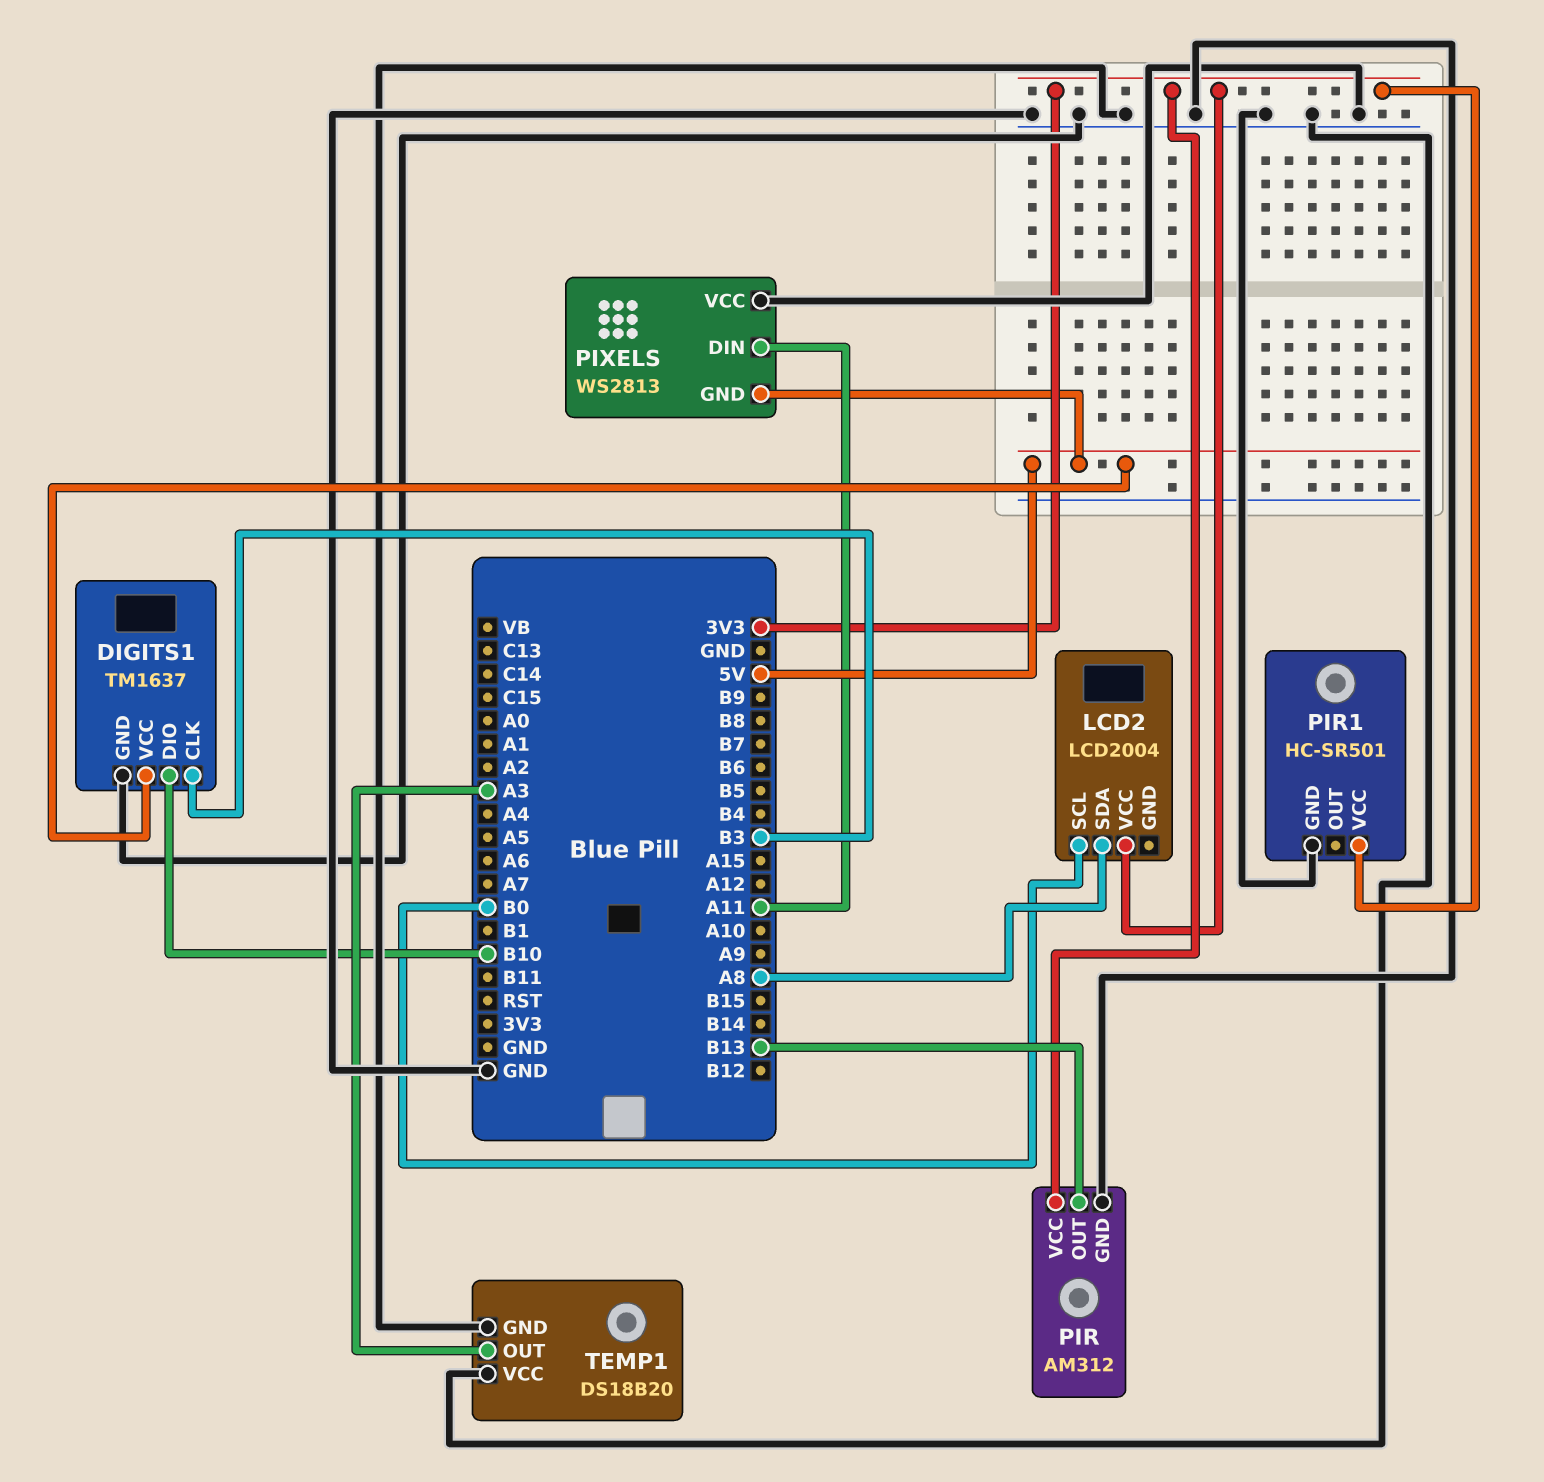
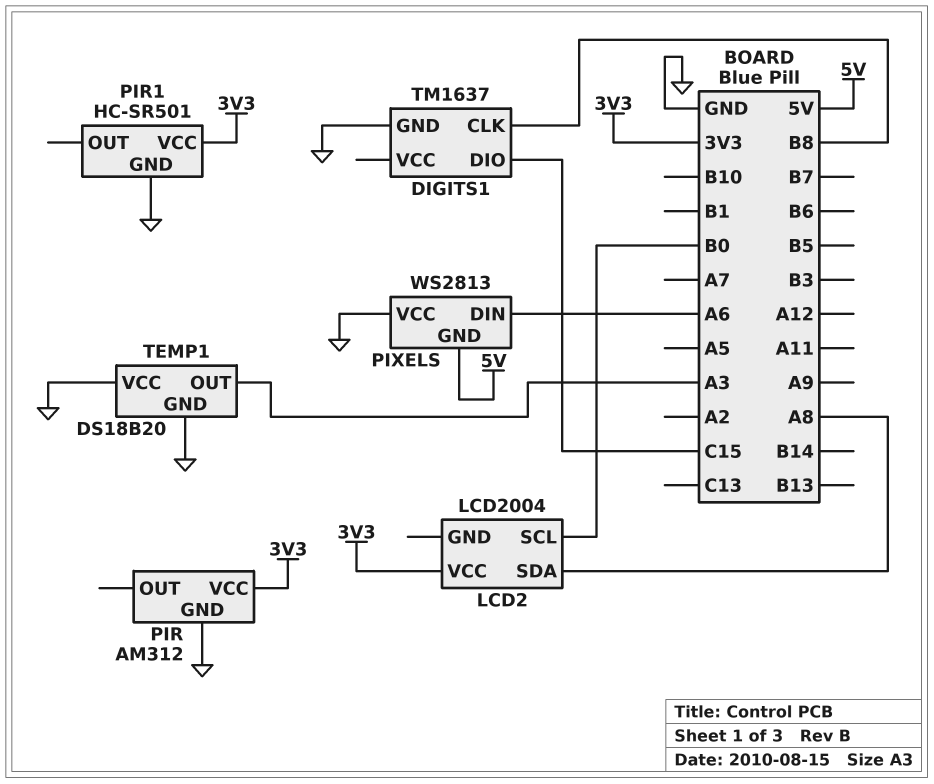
DIGITS1 pin CLK: B3 -> B8
DIGITS1 pin DIO: B10 -> C15
DIGITS1 pin VCC: 5V -> none
PIR pin OUT: B13 -> none
PIXELS pin DIN: A11 -> A6

